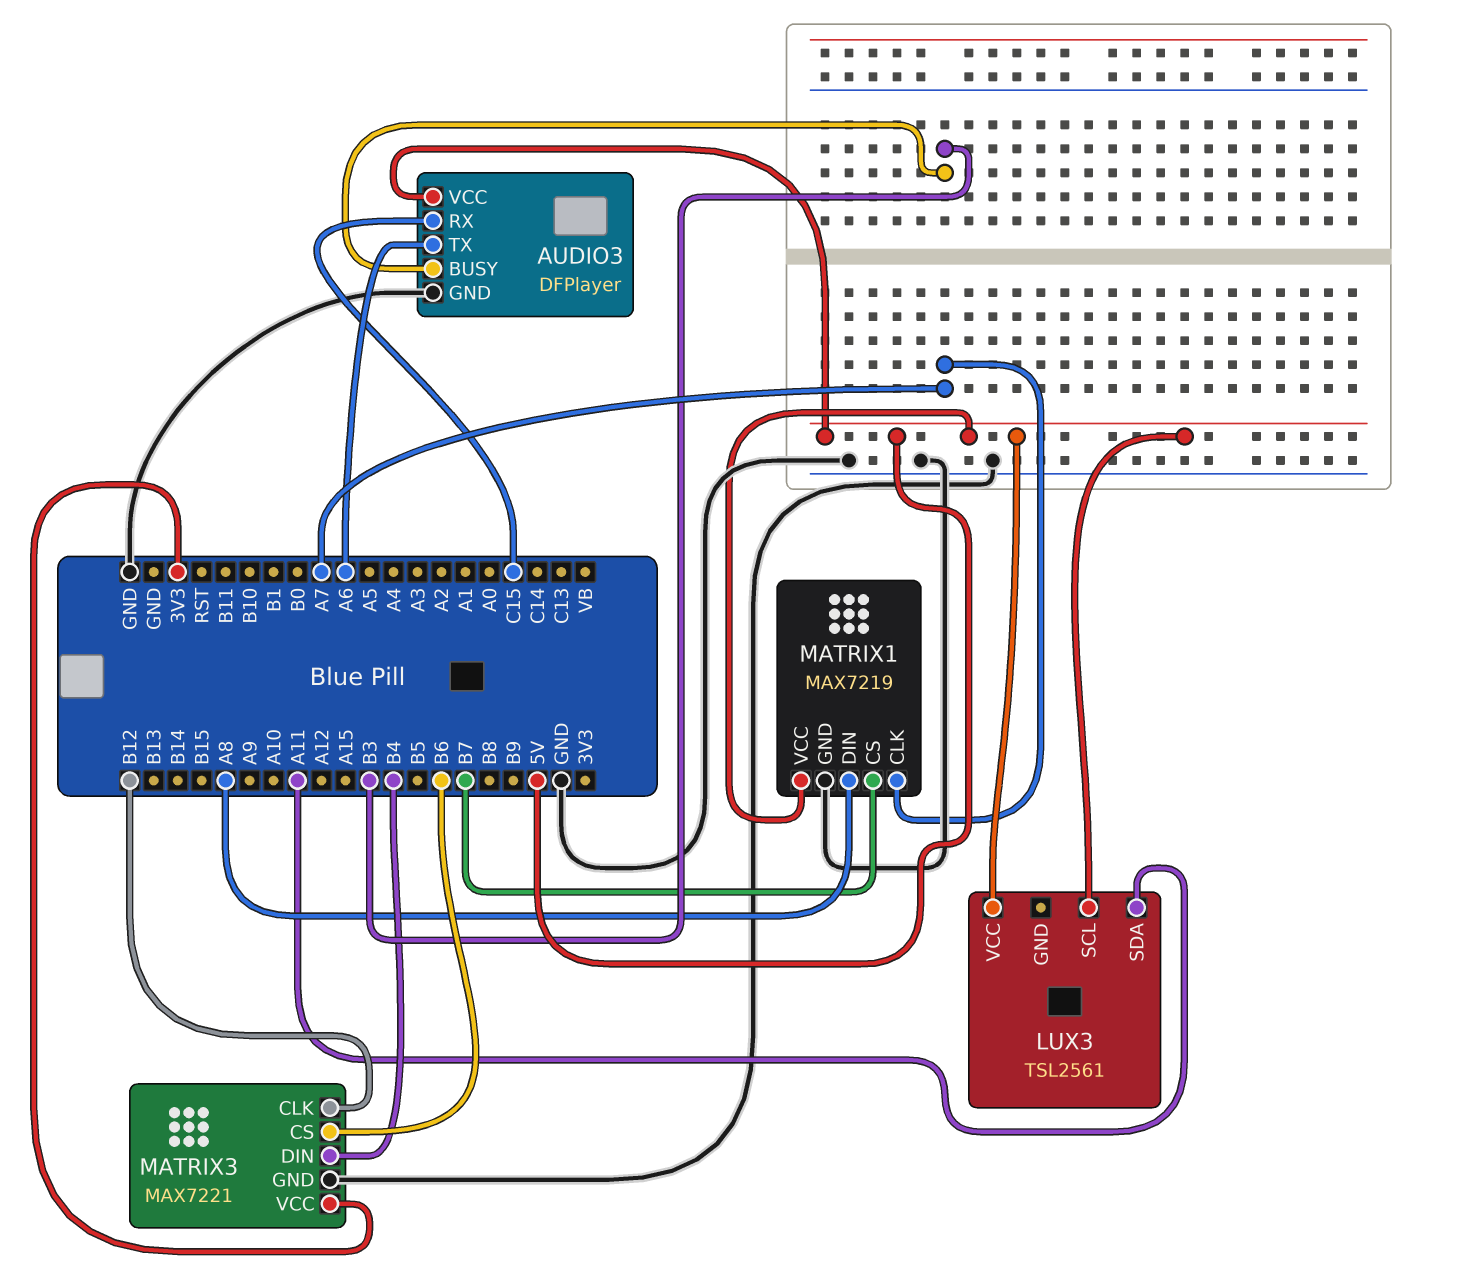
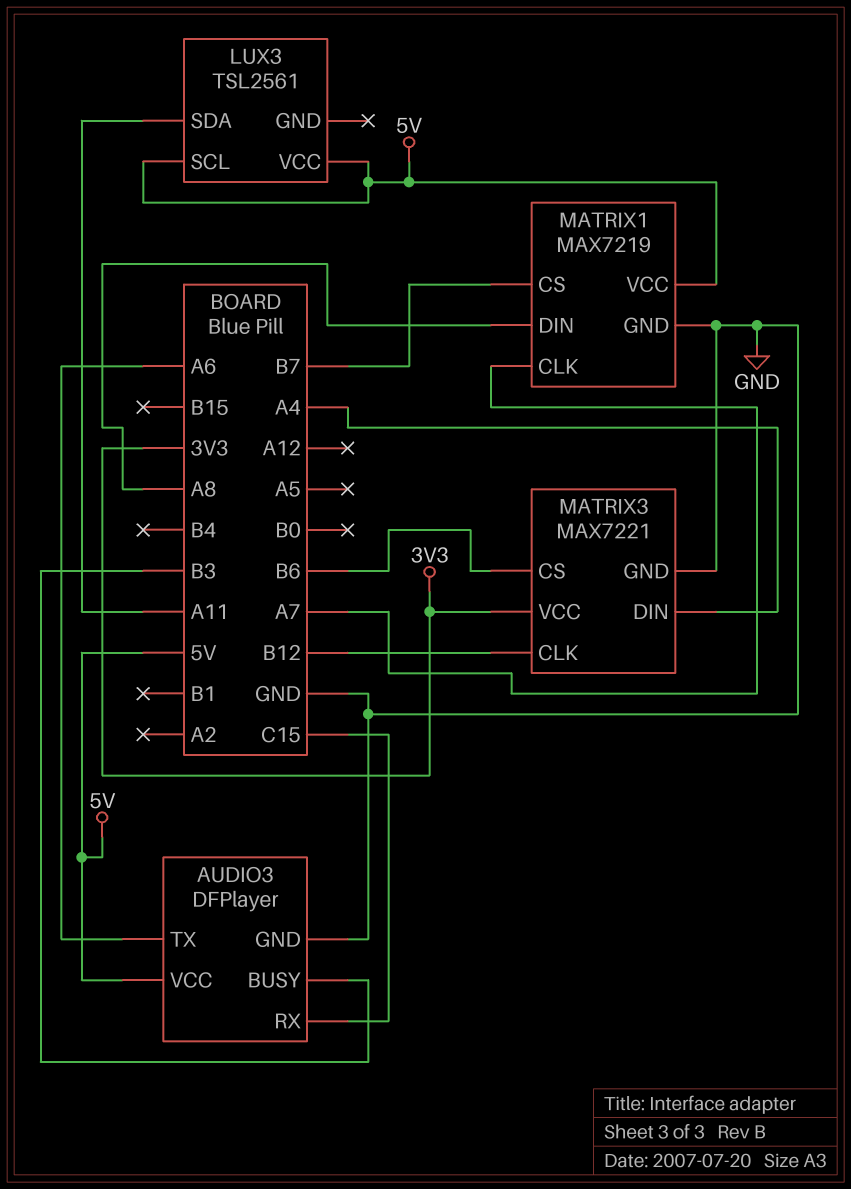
MATRIX3 pin DIN: B4 -> A4

